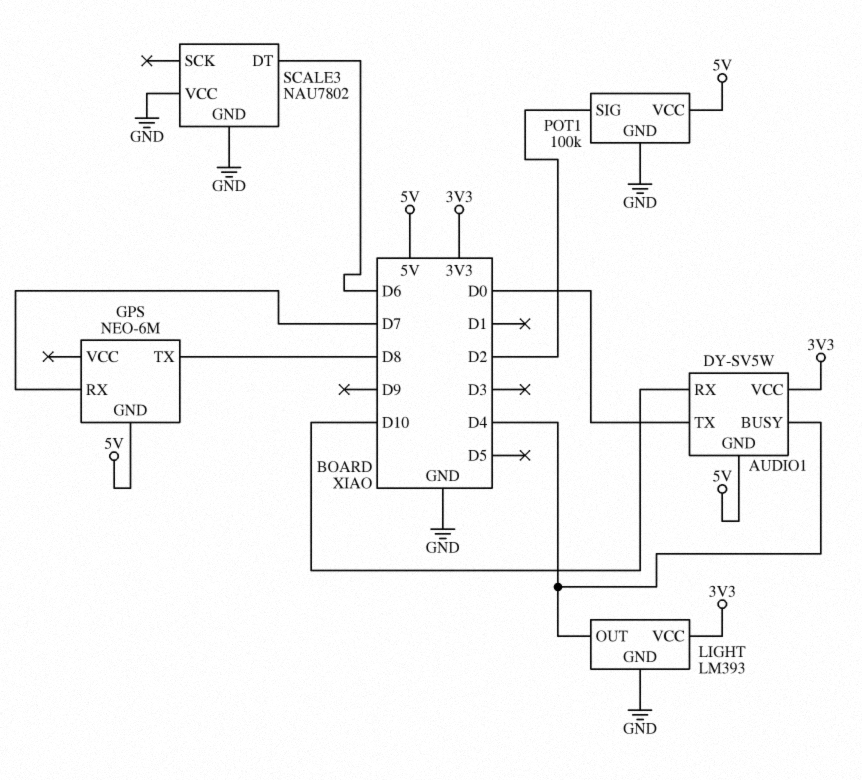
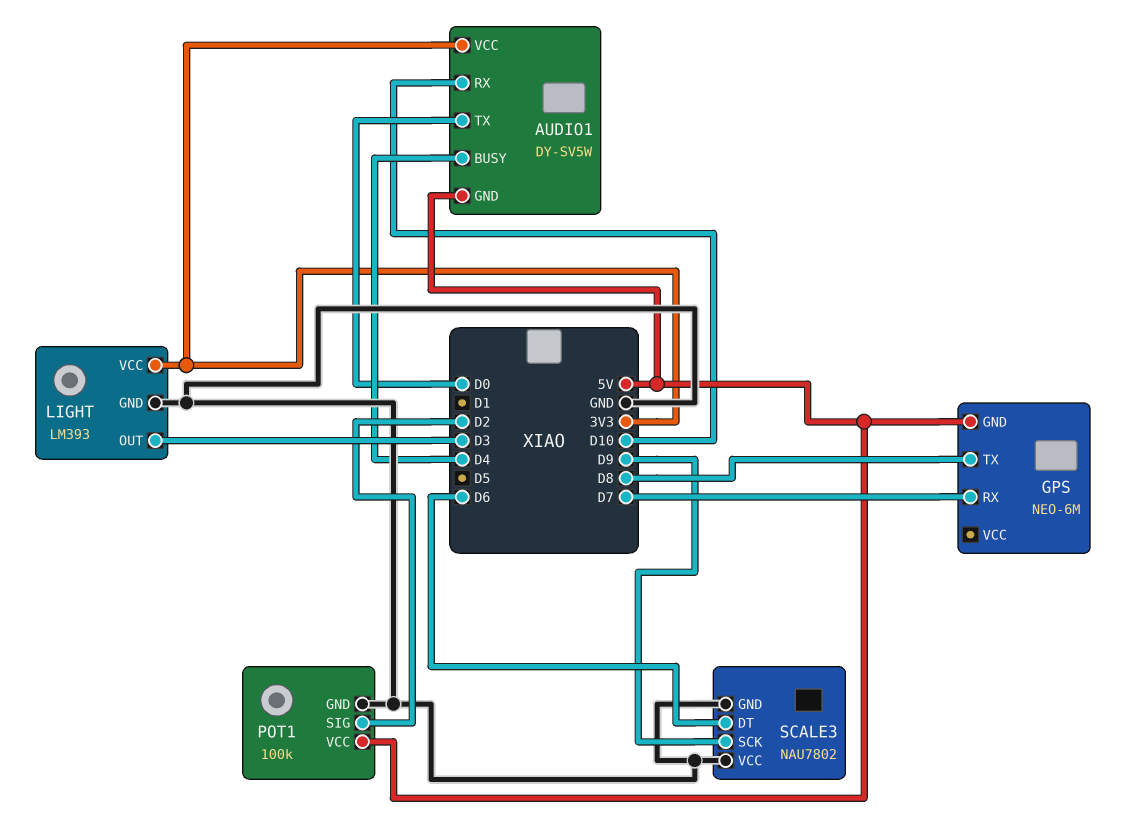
LIGHT pin OUT: D4 -> D3
SCALE3 pin SCK: none -> D9

